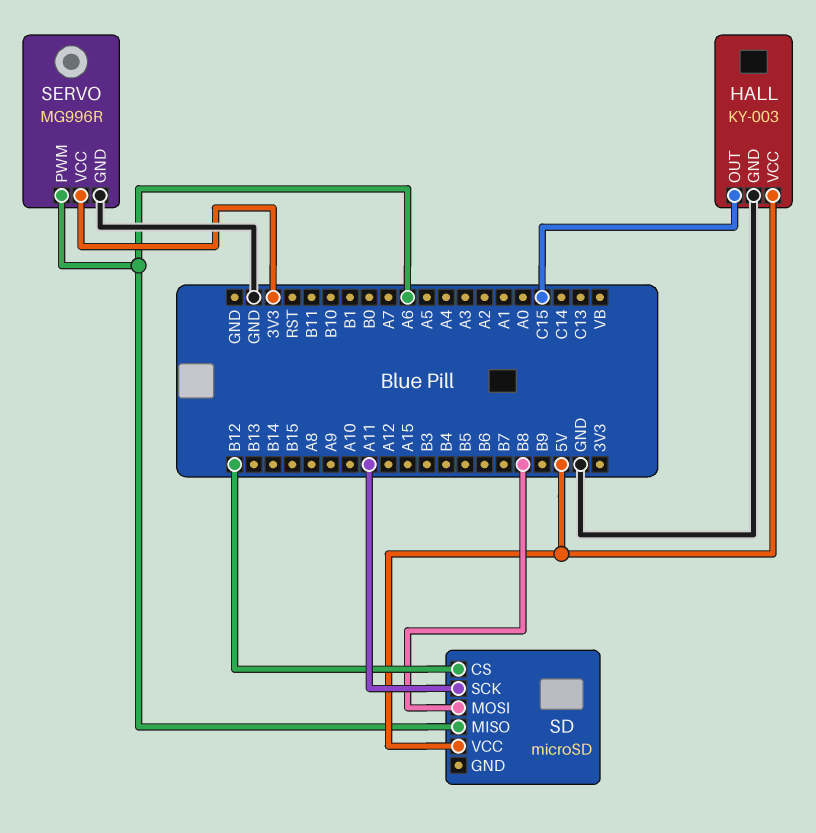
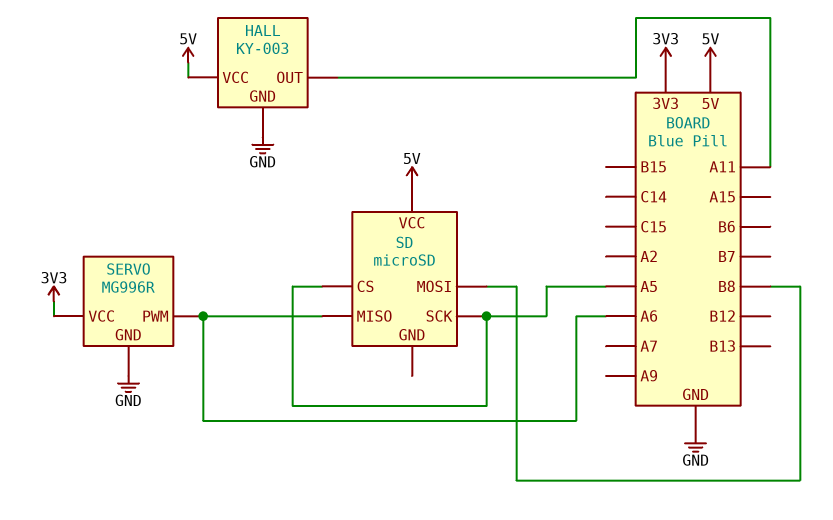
HALL pin OUT: C15 -> A11
SD pin CS: B12 -> A5
SD pin SCK: A11 -> A5

